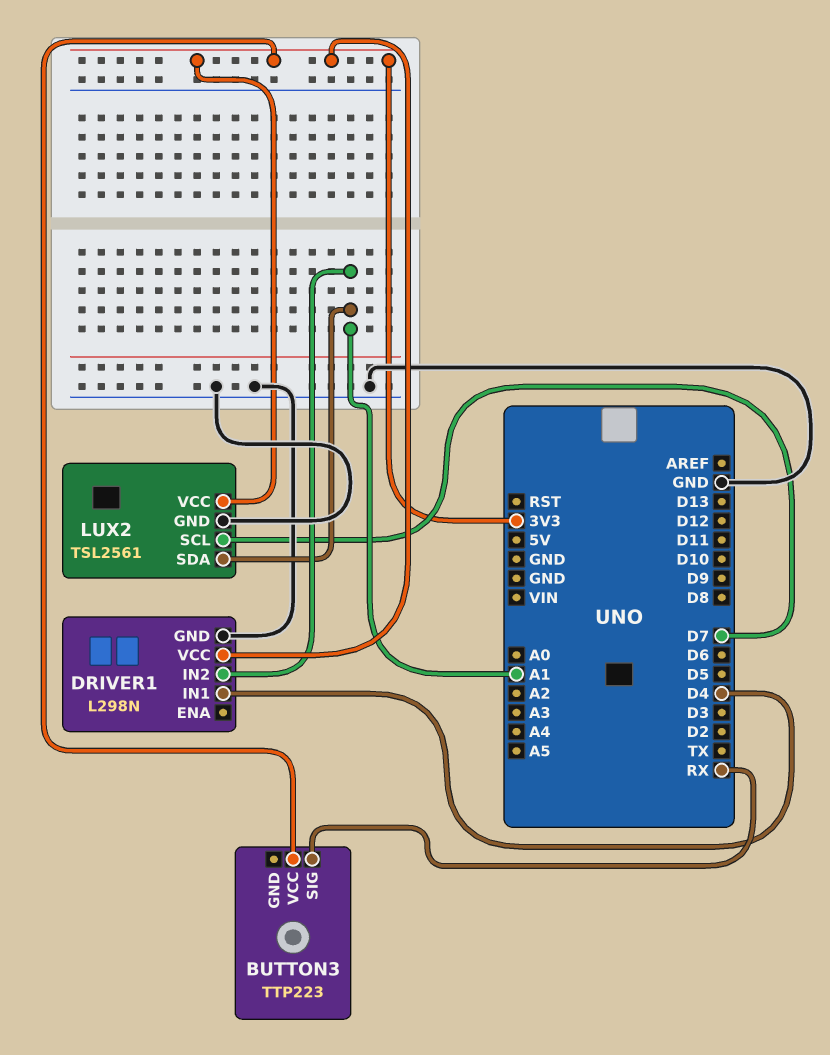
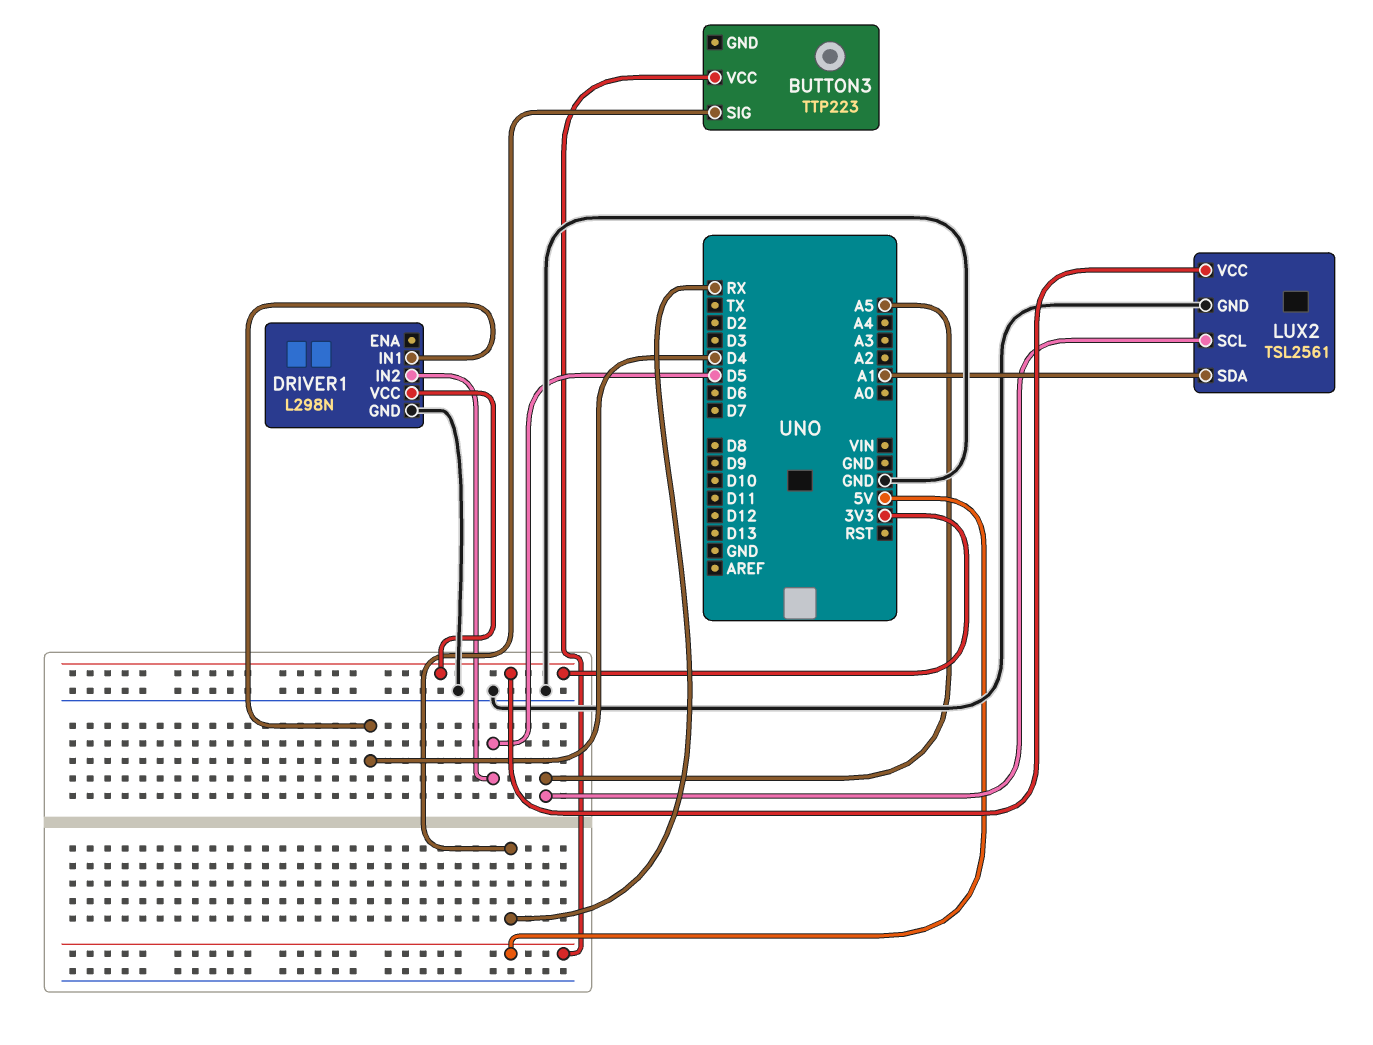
BUTTON3 pin VCC: 3V3 -> 5V
DRIVER1 pin IN2: A1 -> D5
LUX2 pin SCL: D7 -> A5

